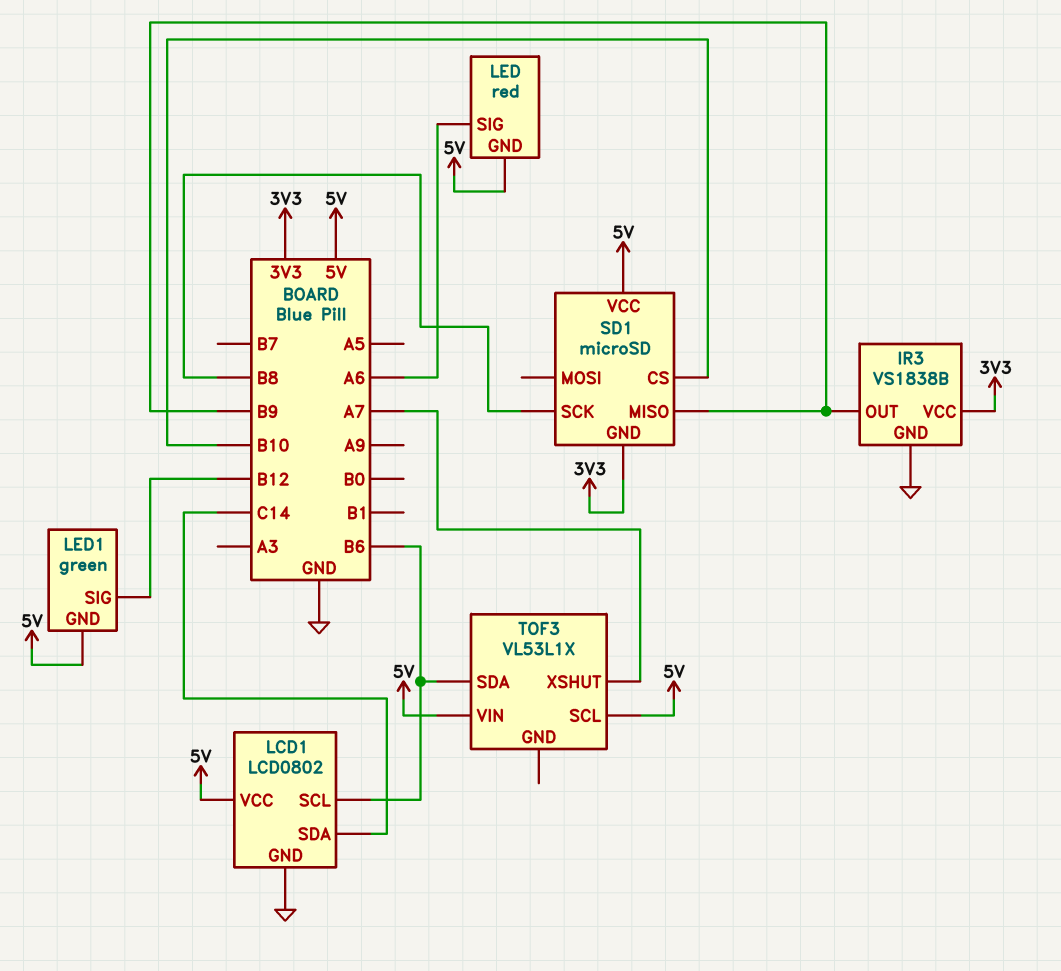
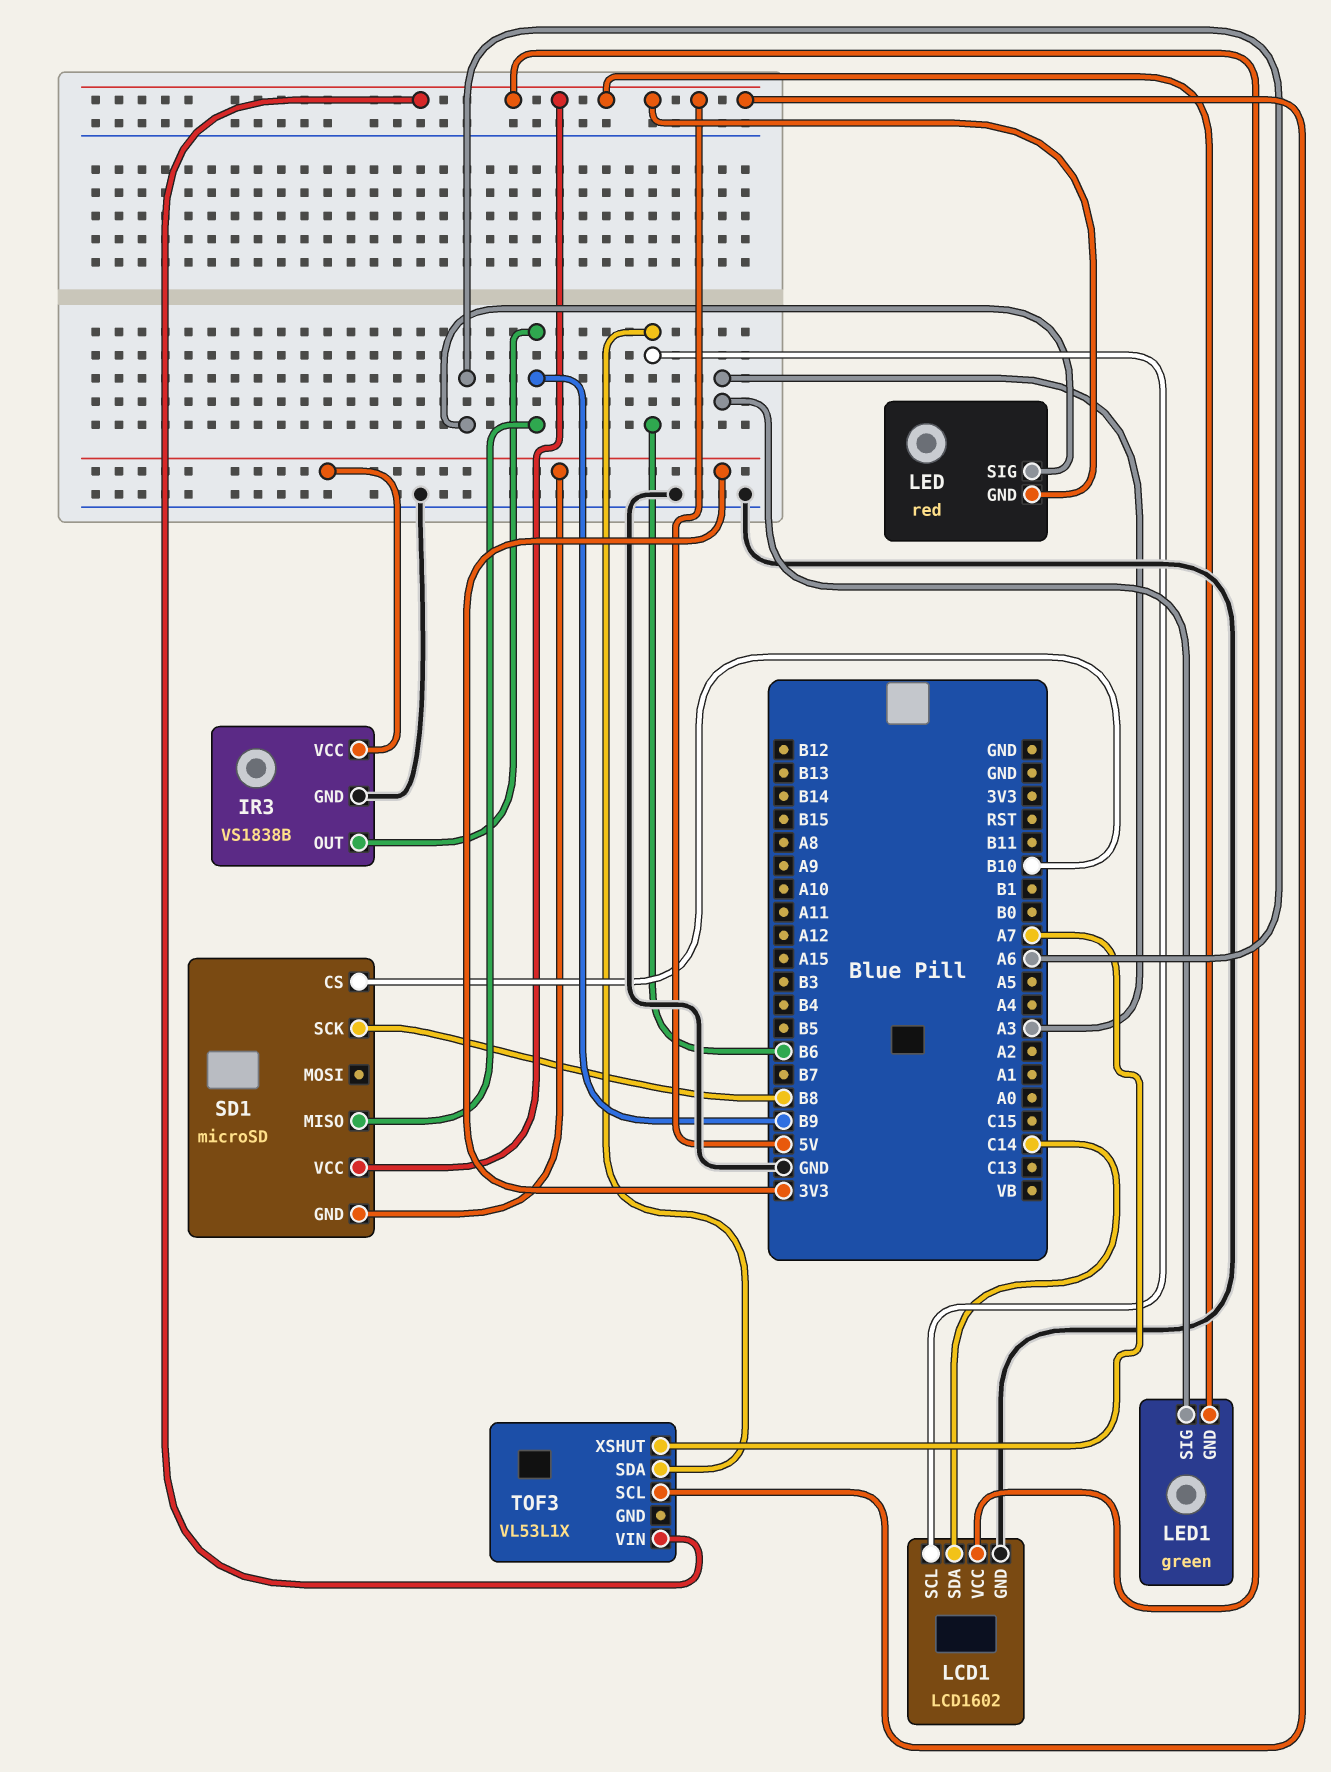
LCD1: LCD0802 -> LCD1602
LED1 pin SIG: B12 -> A3

